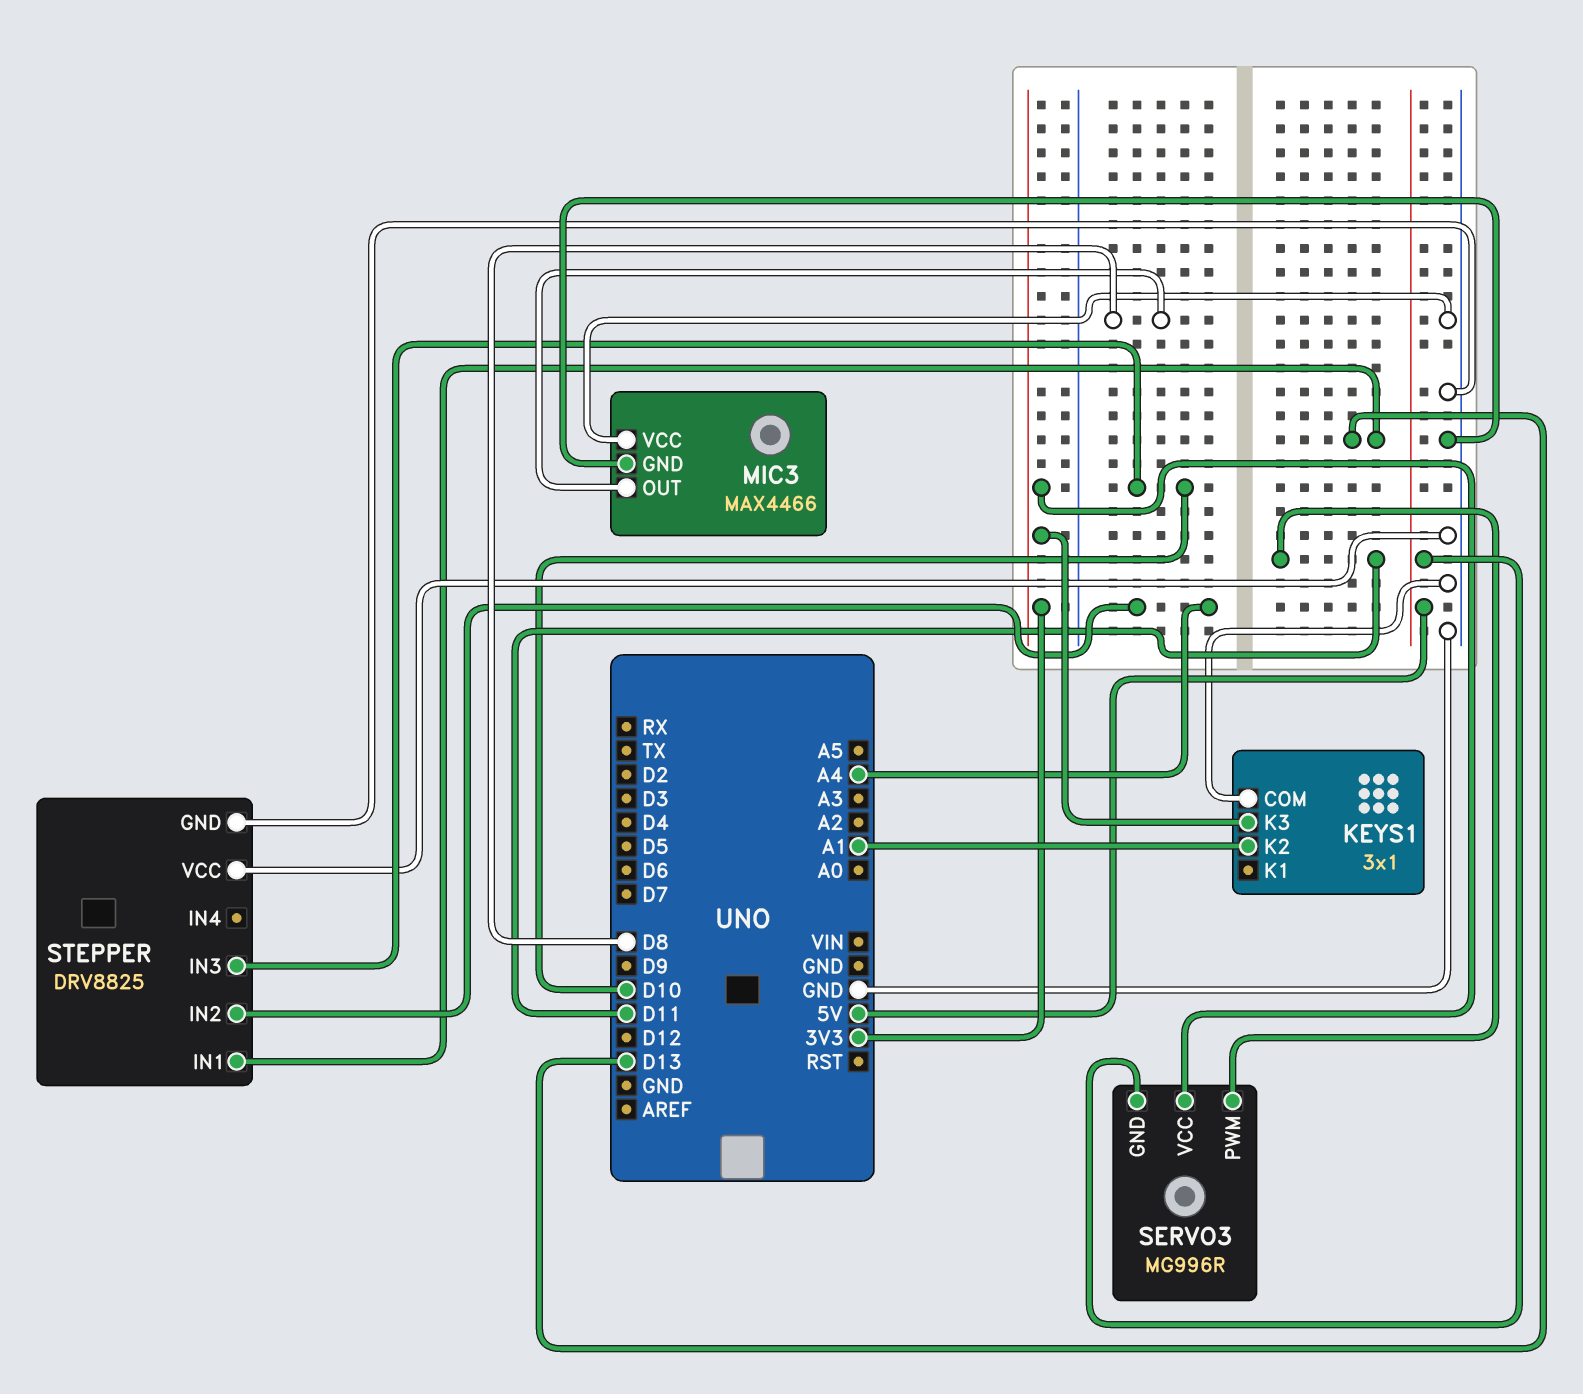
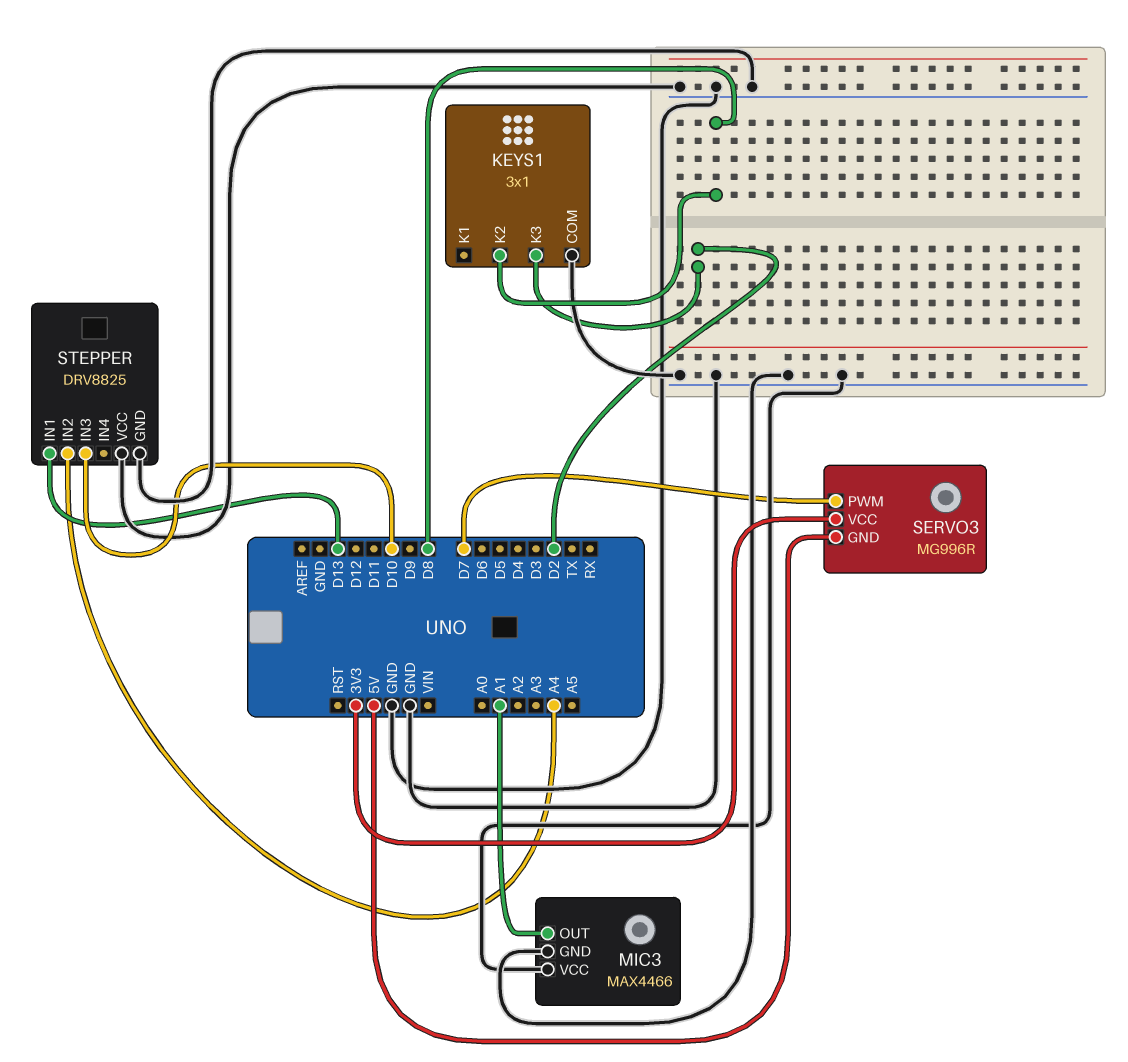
KEYS1 pin K2: A1 -> D8
KEYS1 pin K3: 3V3 -> D2
MIC3 pin OUT: D8 -> A1
SERVO3 pin PWM: D11 -> D7

